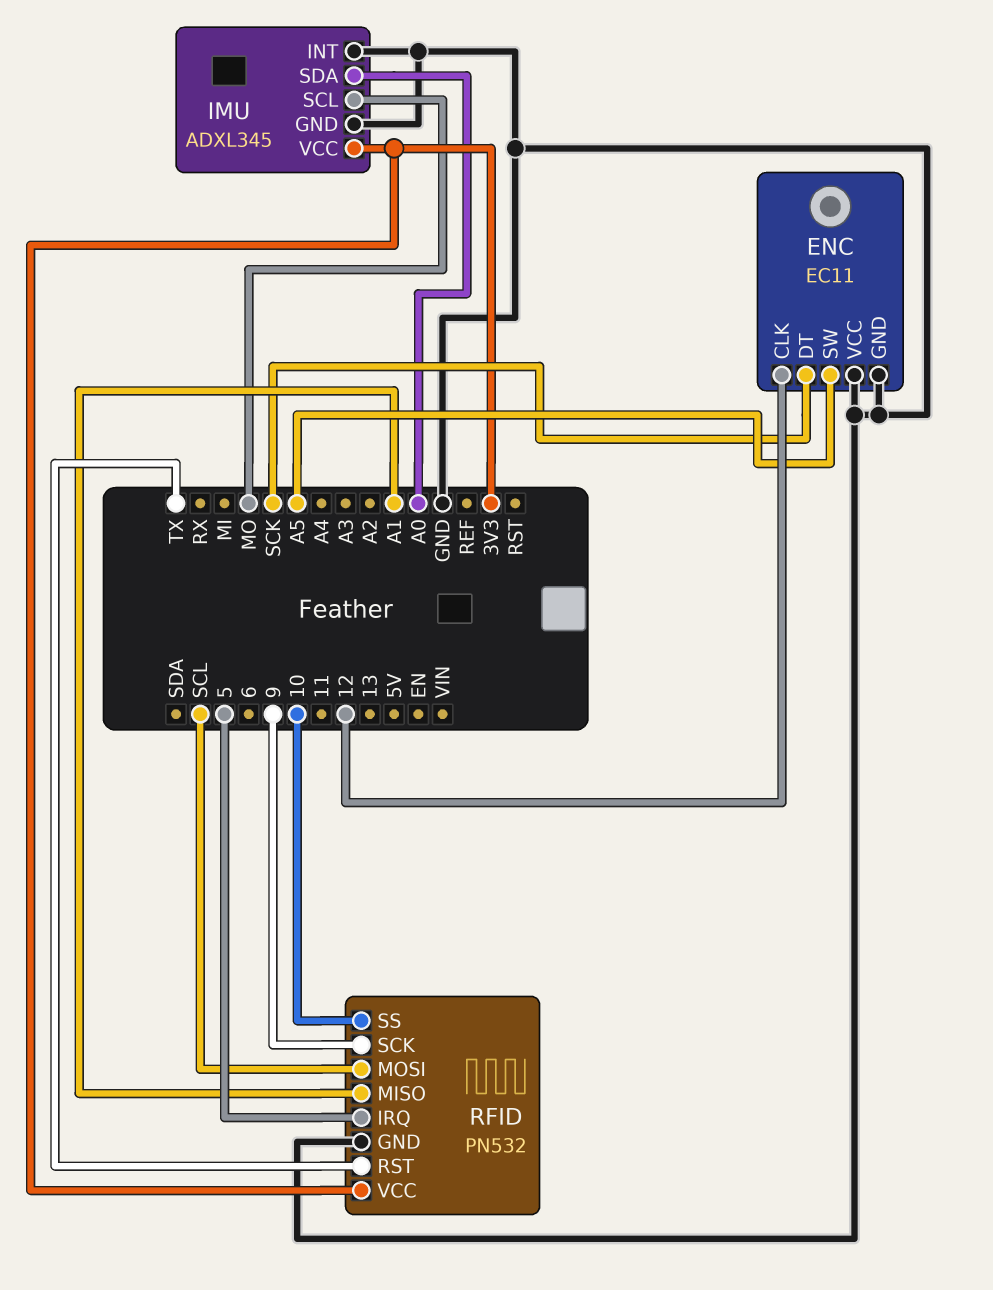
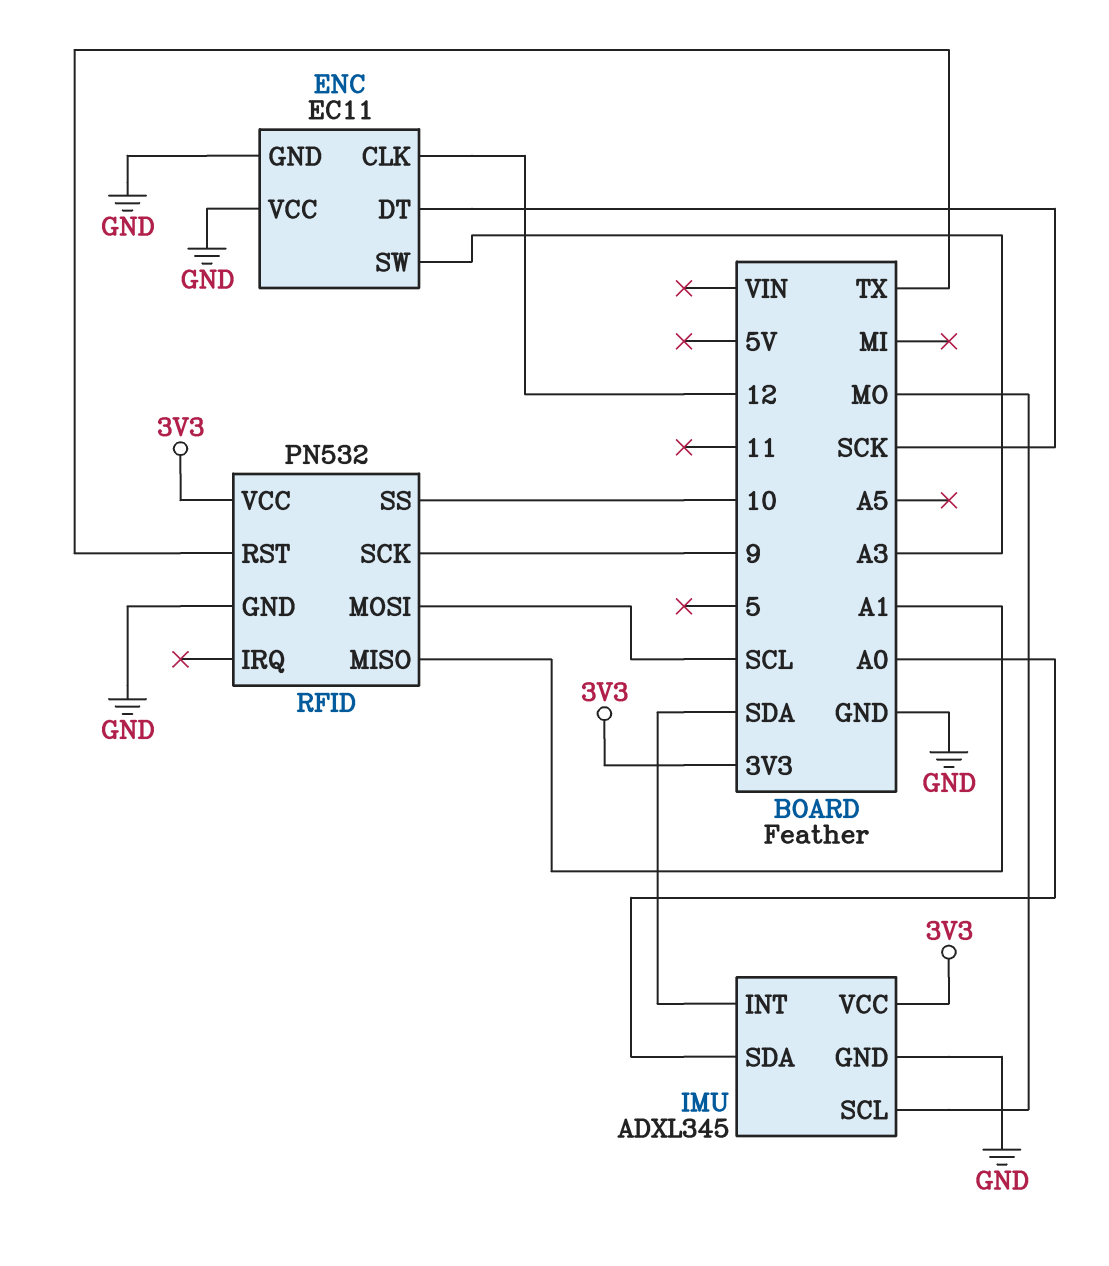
ENC pin SW: A5 -> A3
IMU pin INT: GND -> SDA
RFID pin IRQ: 5 -> none

